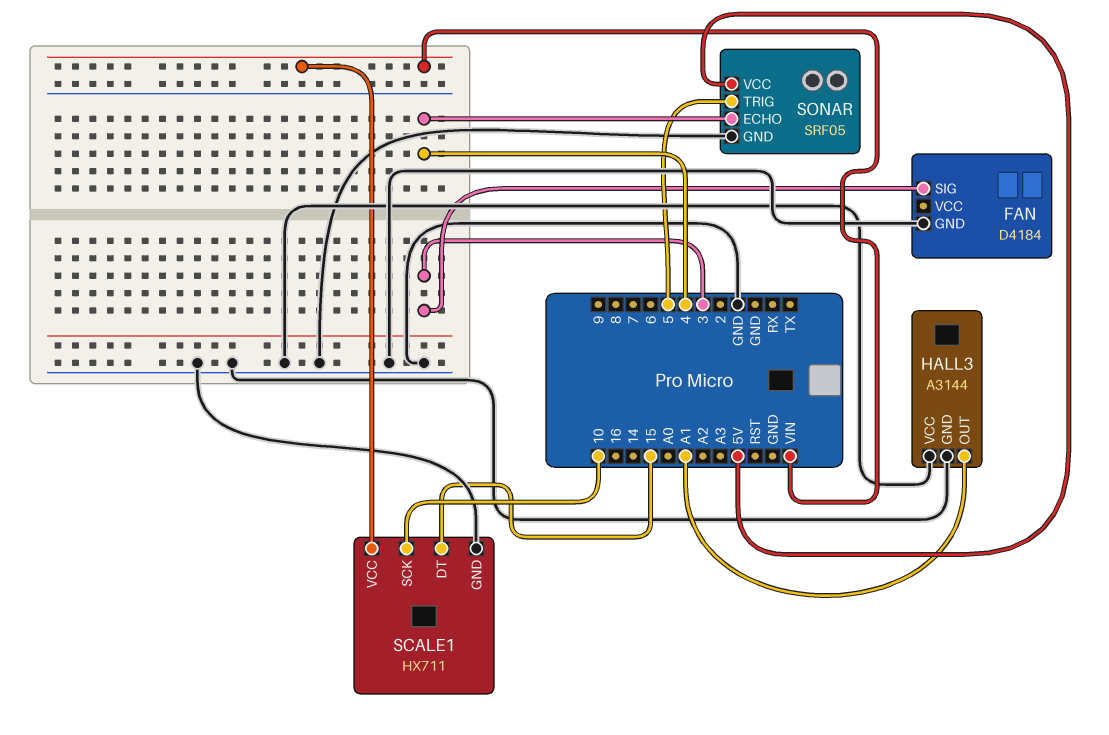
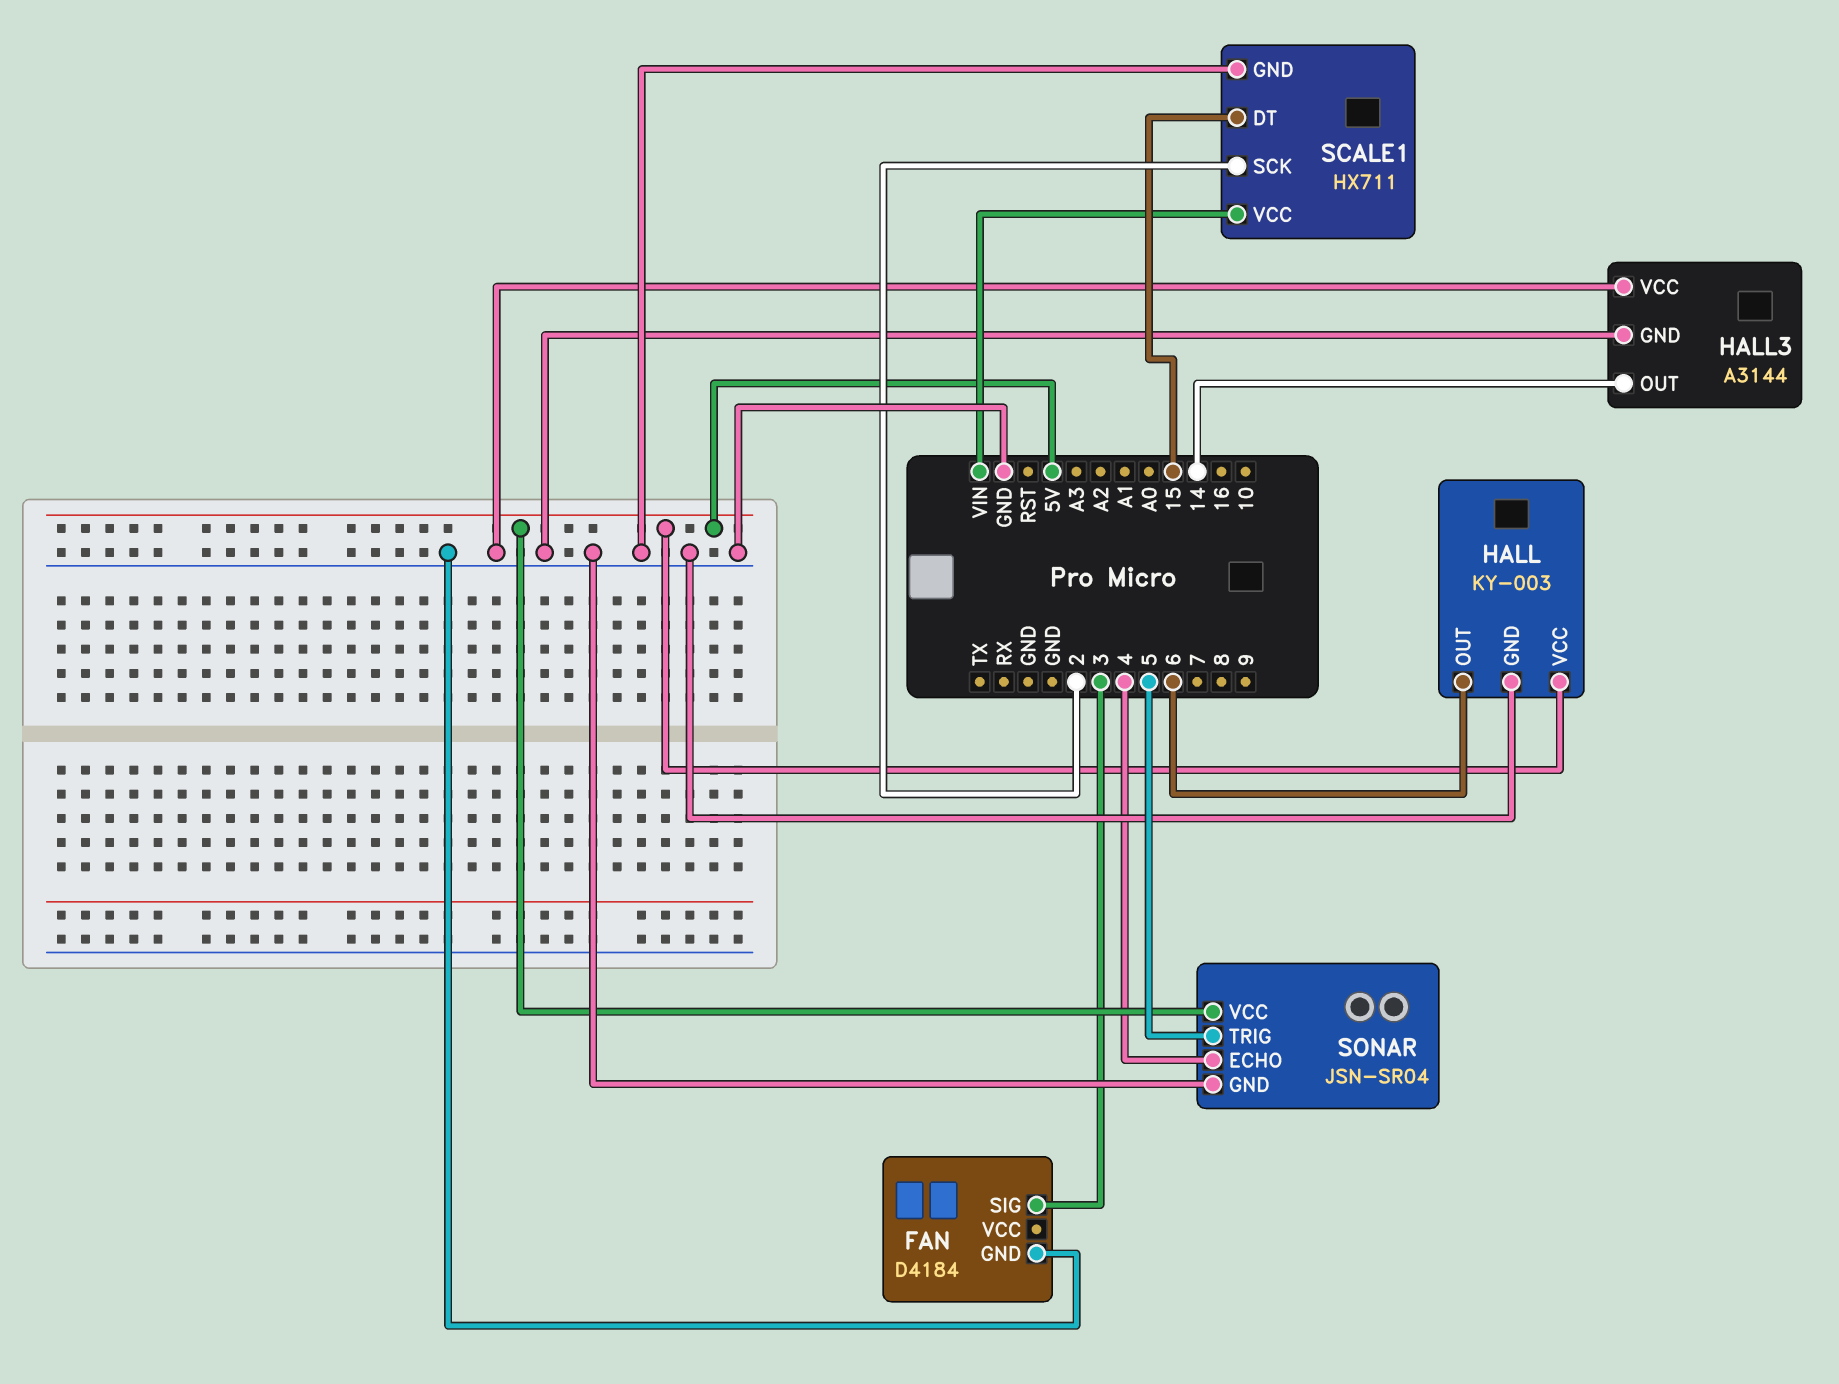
HALL: none -> KY-003
HALL pin GND: none -> GND
HALL pin OUT: none -> 6
HALL pin VCC: none -> 5V
HALL3 pin OUT: A1 -> 14
SCALE1 pin SCK: 10 -> 2
SONAR: SRF05 -> JSN-SR04

